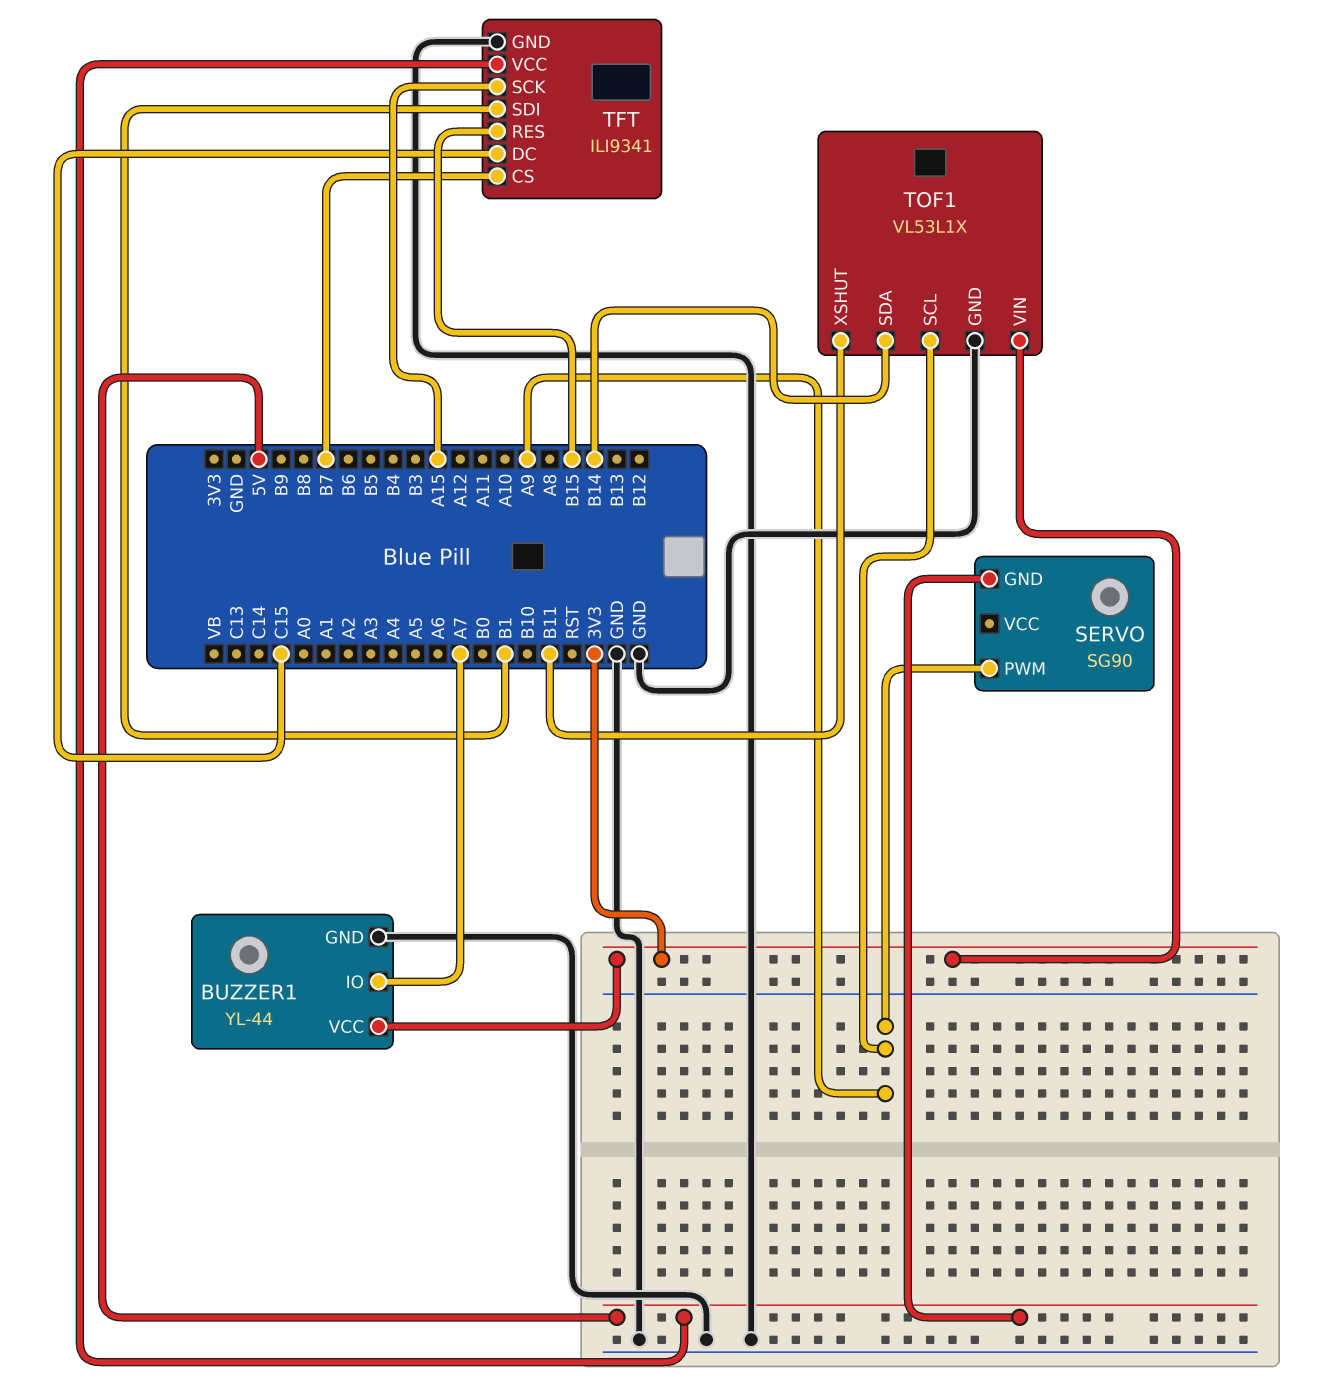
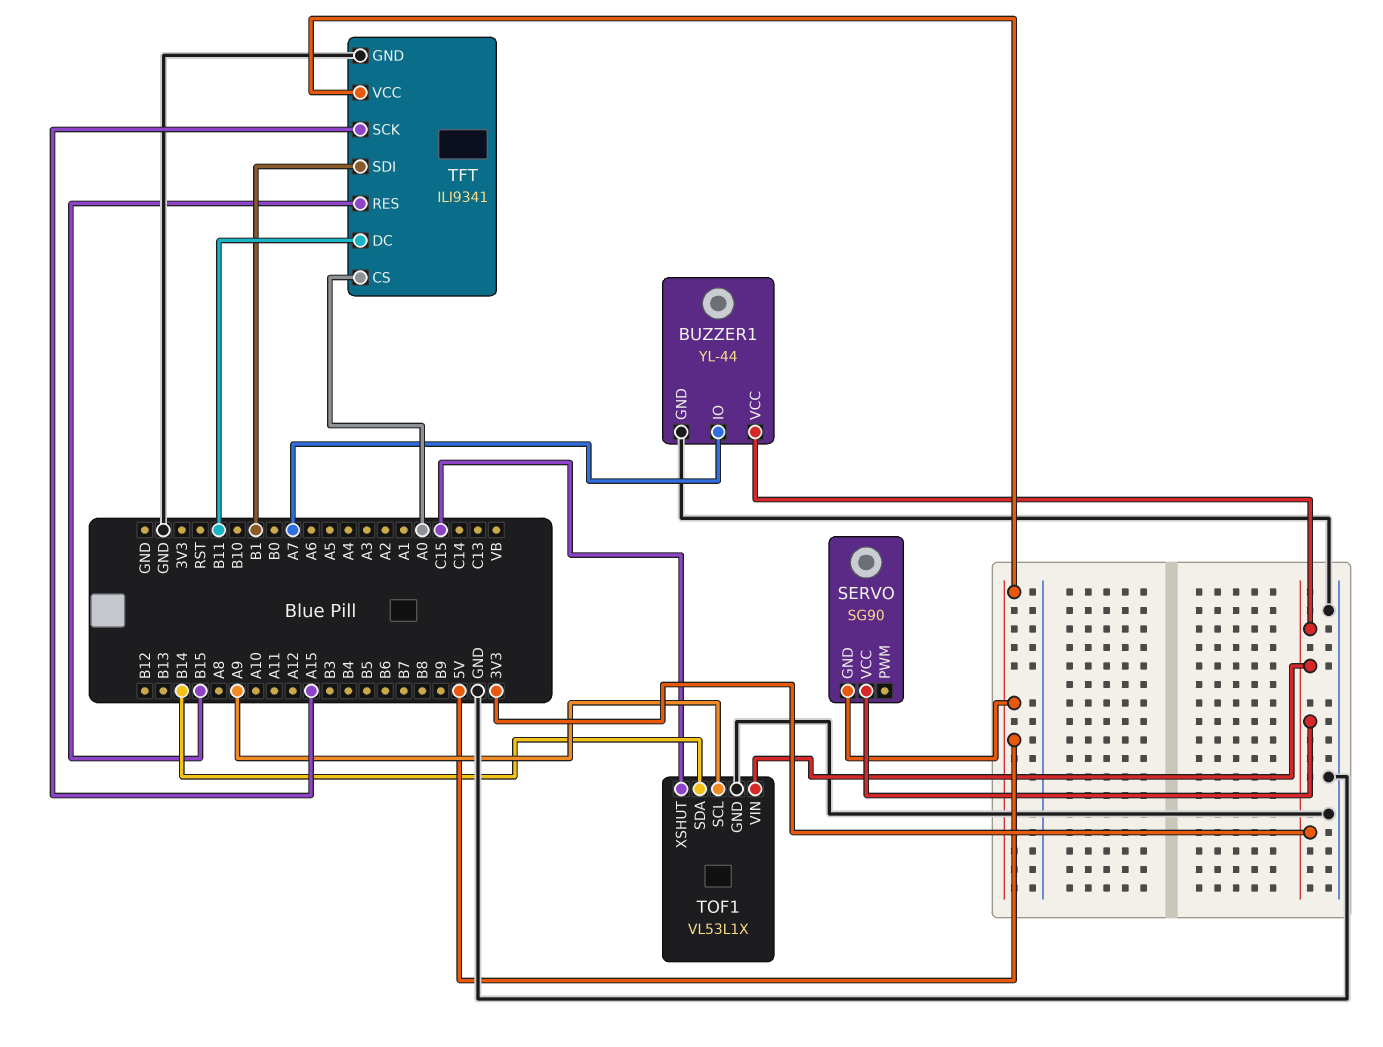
SERVO pin PWM: A9 -> none
SERVO pin VCC: none -> 3V3
TFT pin CS: B7 -> A0
TFT pin DC: C15 -> B11
TOF1 pin XSHUT: B11 -> C15

